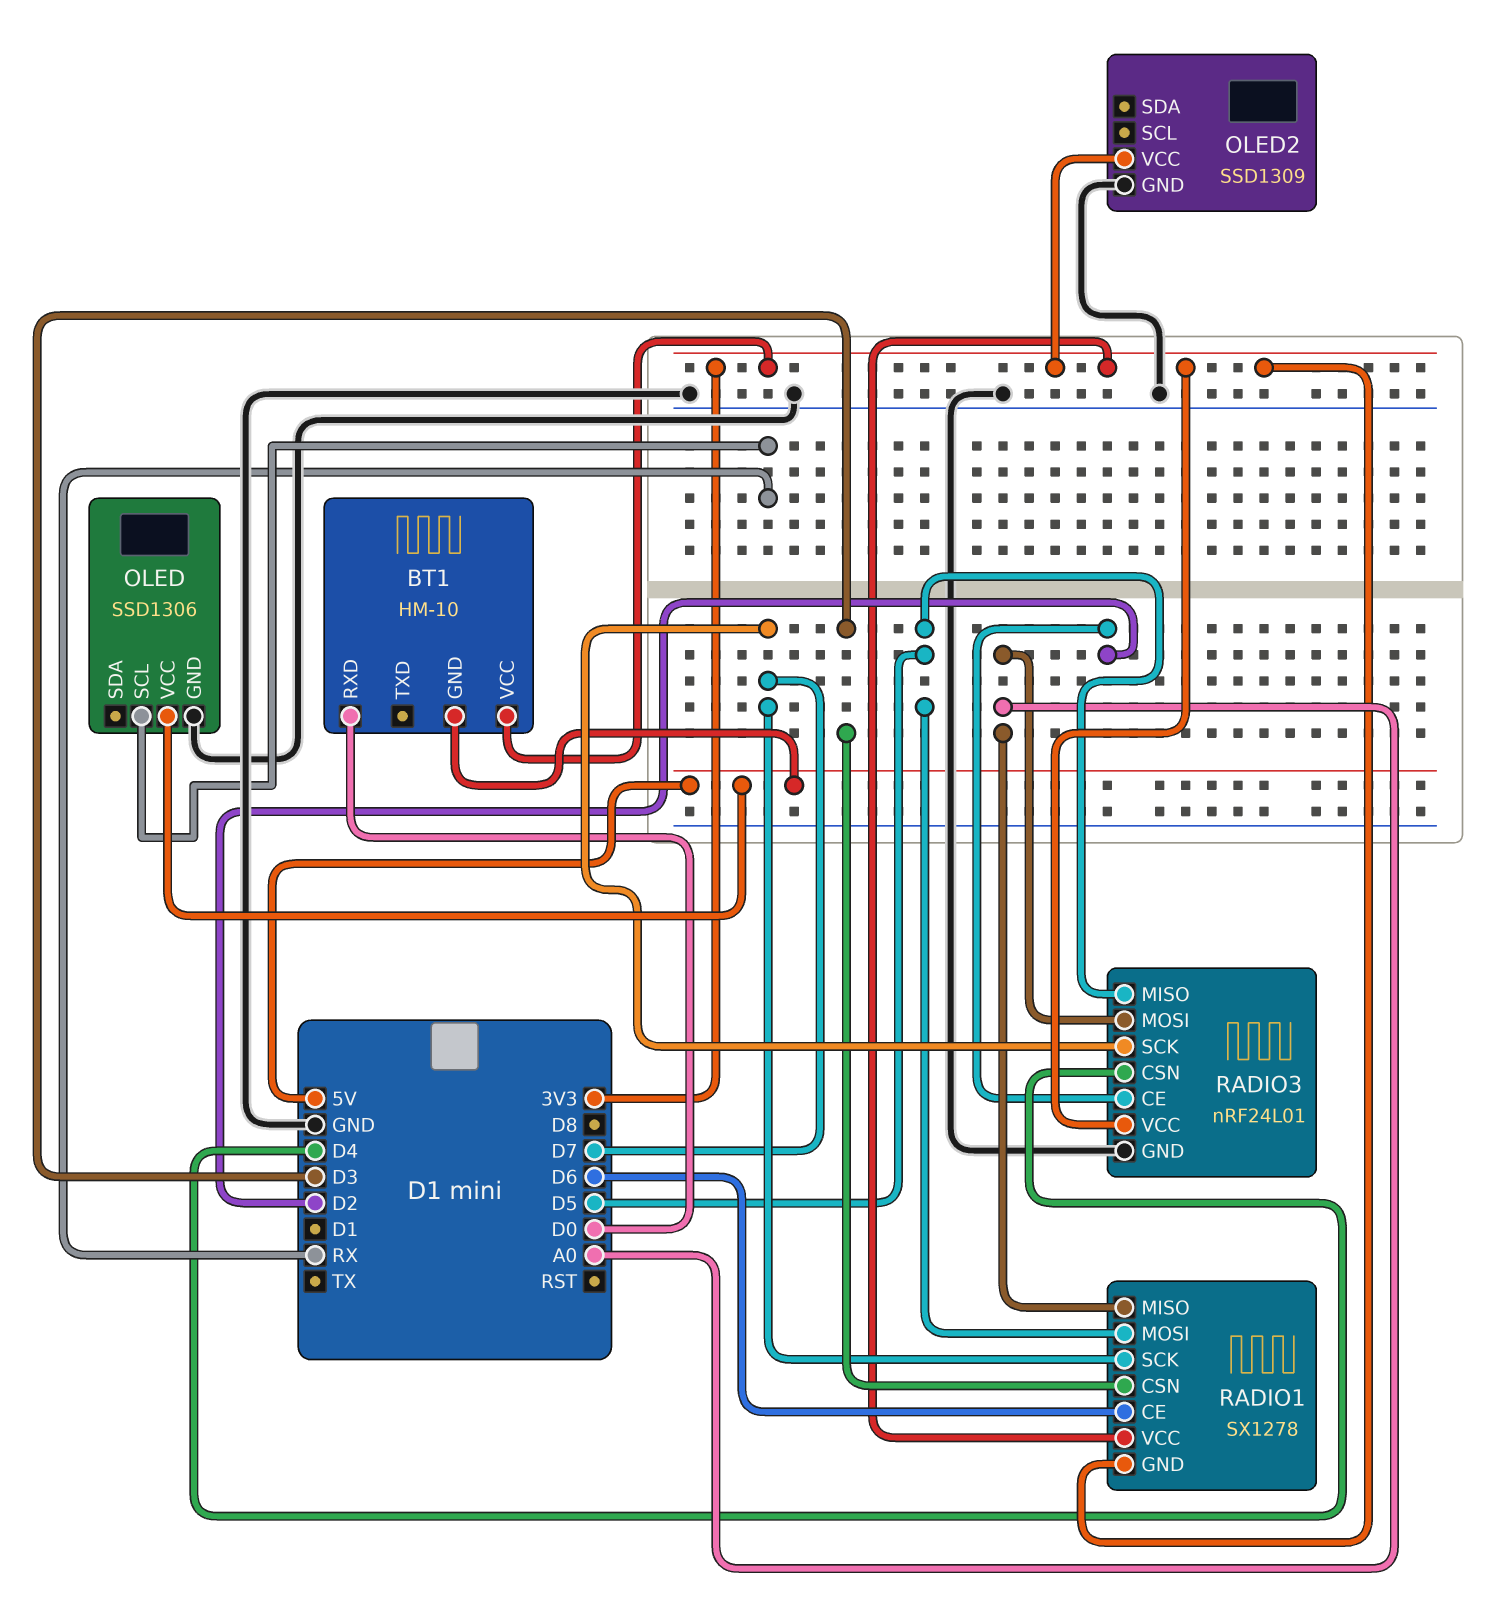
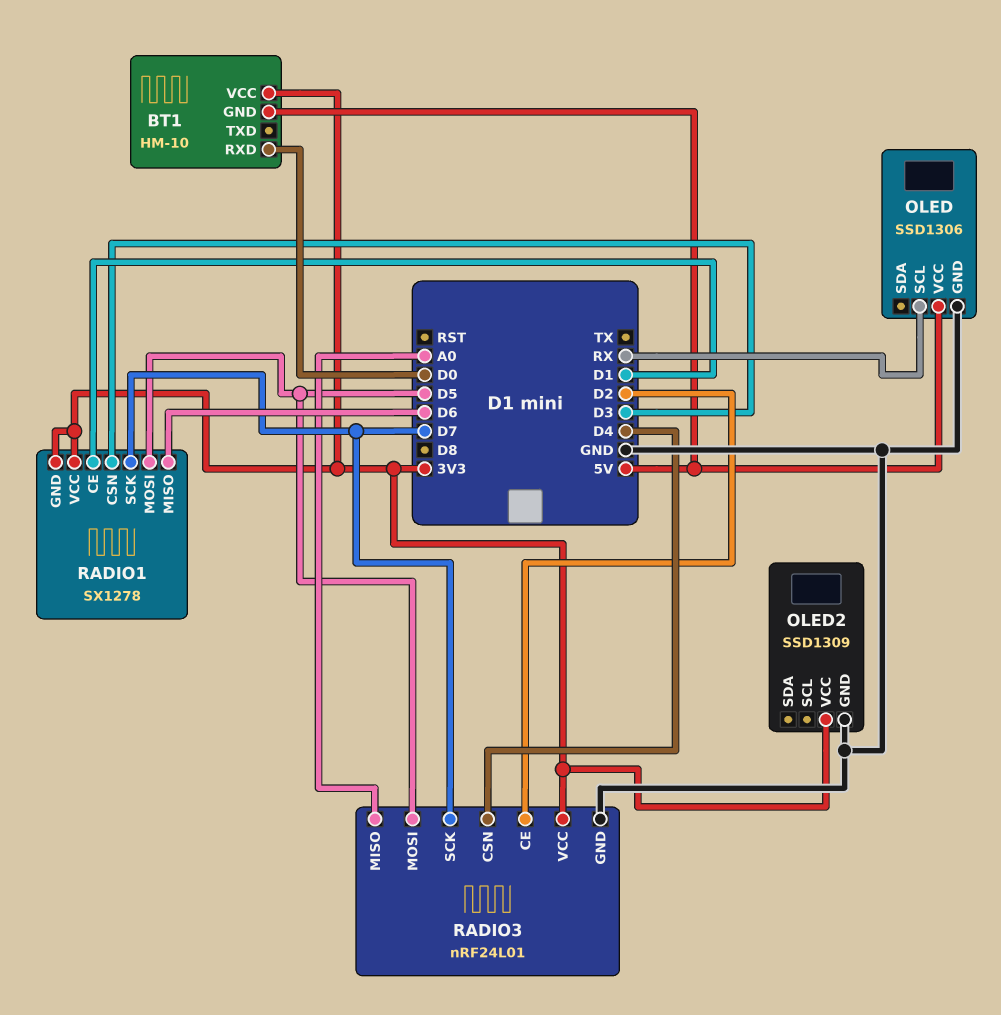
RADIO1 pin CE: D6 -> D1
RADIO1 pin MISO: A0 -> D6
RADIO3 pin MISO: D5 -> A0
RADIO3 pin MOSI: A0 -> D5

